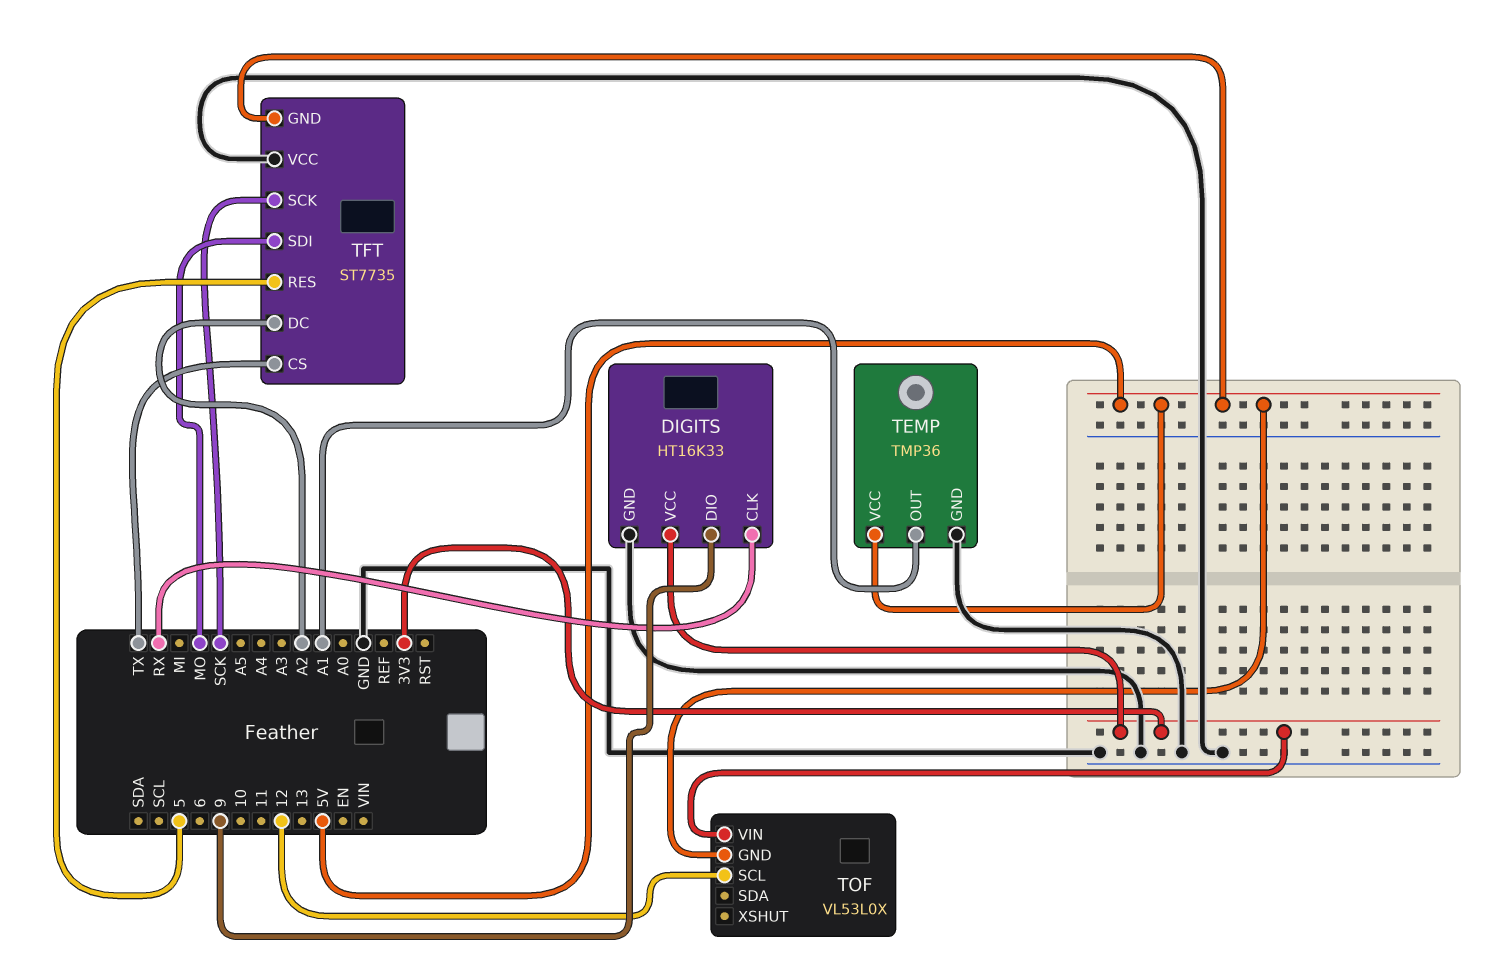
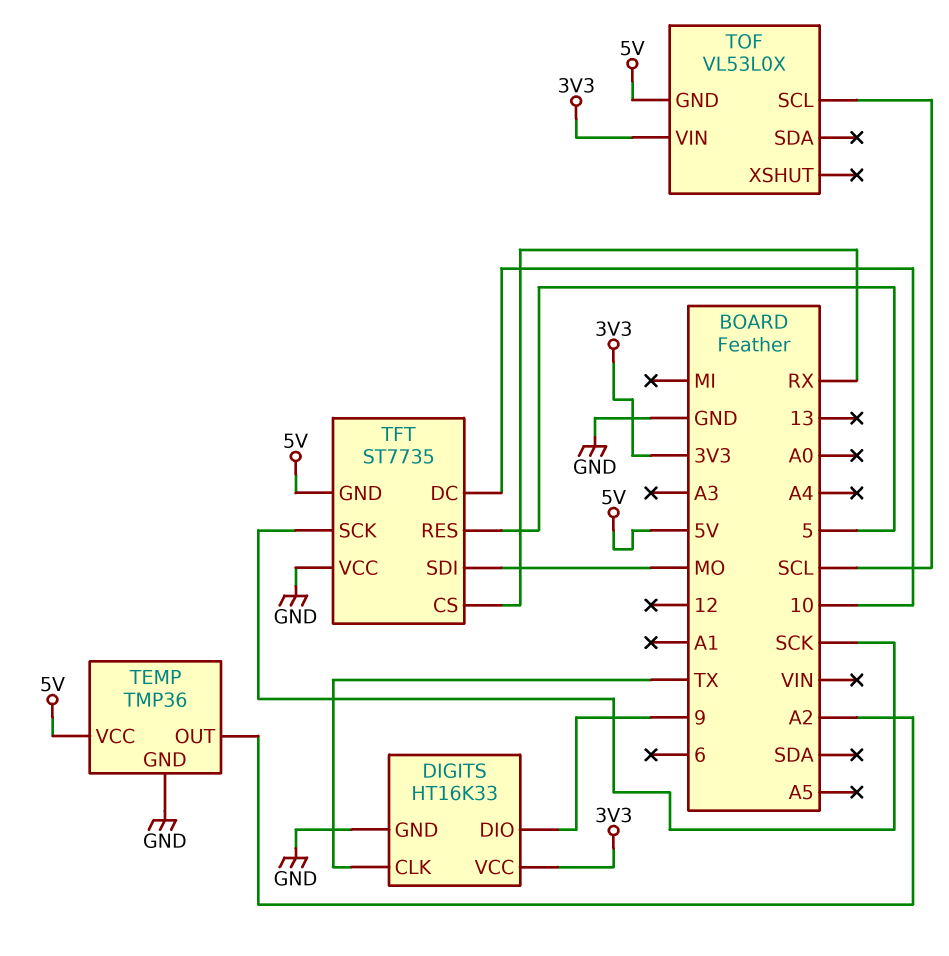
DIGITS pin CLK: RX -> TX
TEMP pin OUT: A1 -> A2
TFT pin CS: TX -> RX
TFT pin DC: A2 -> 10
TOF pin SCL: 12 -> SCL

